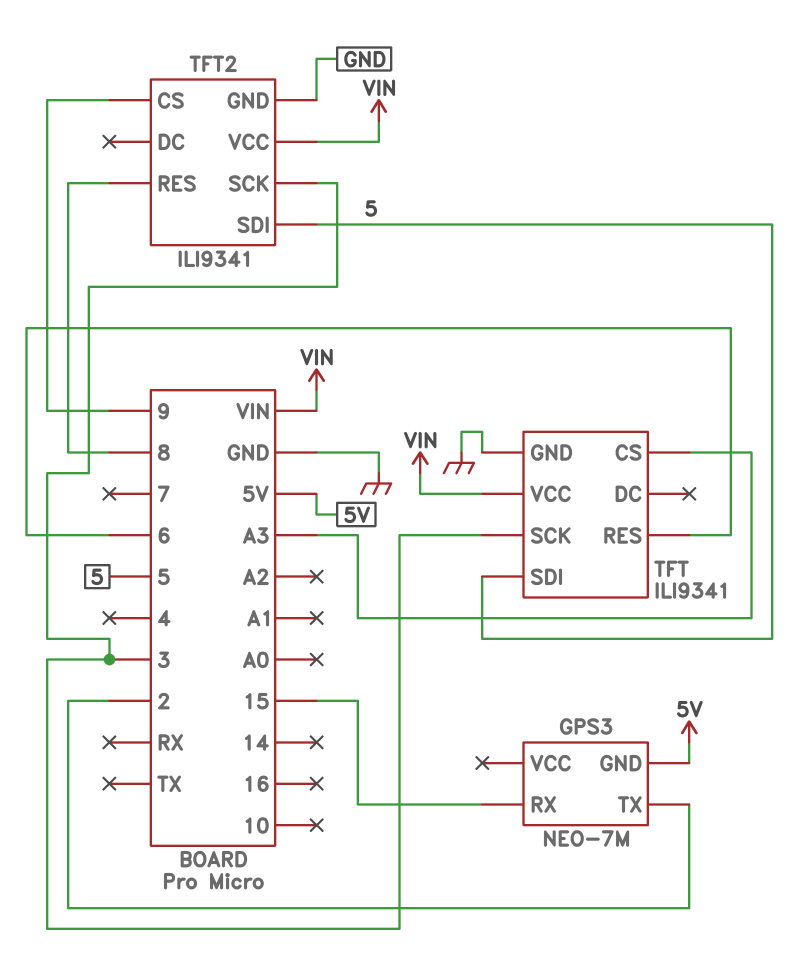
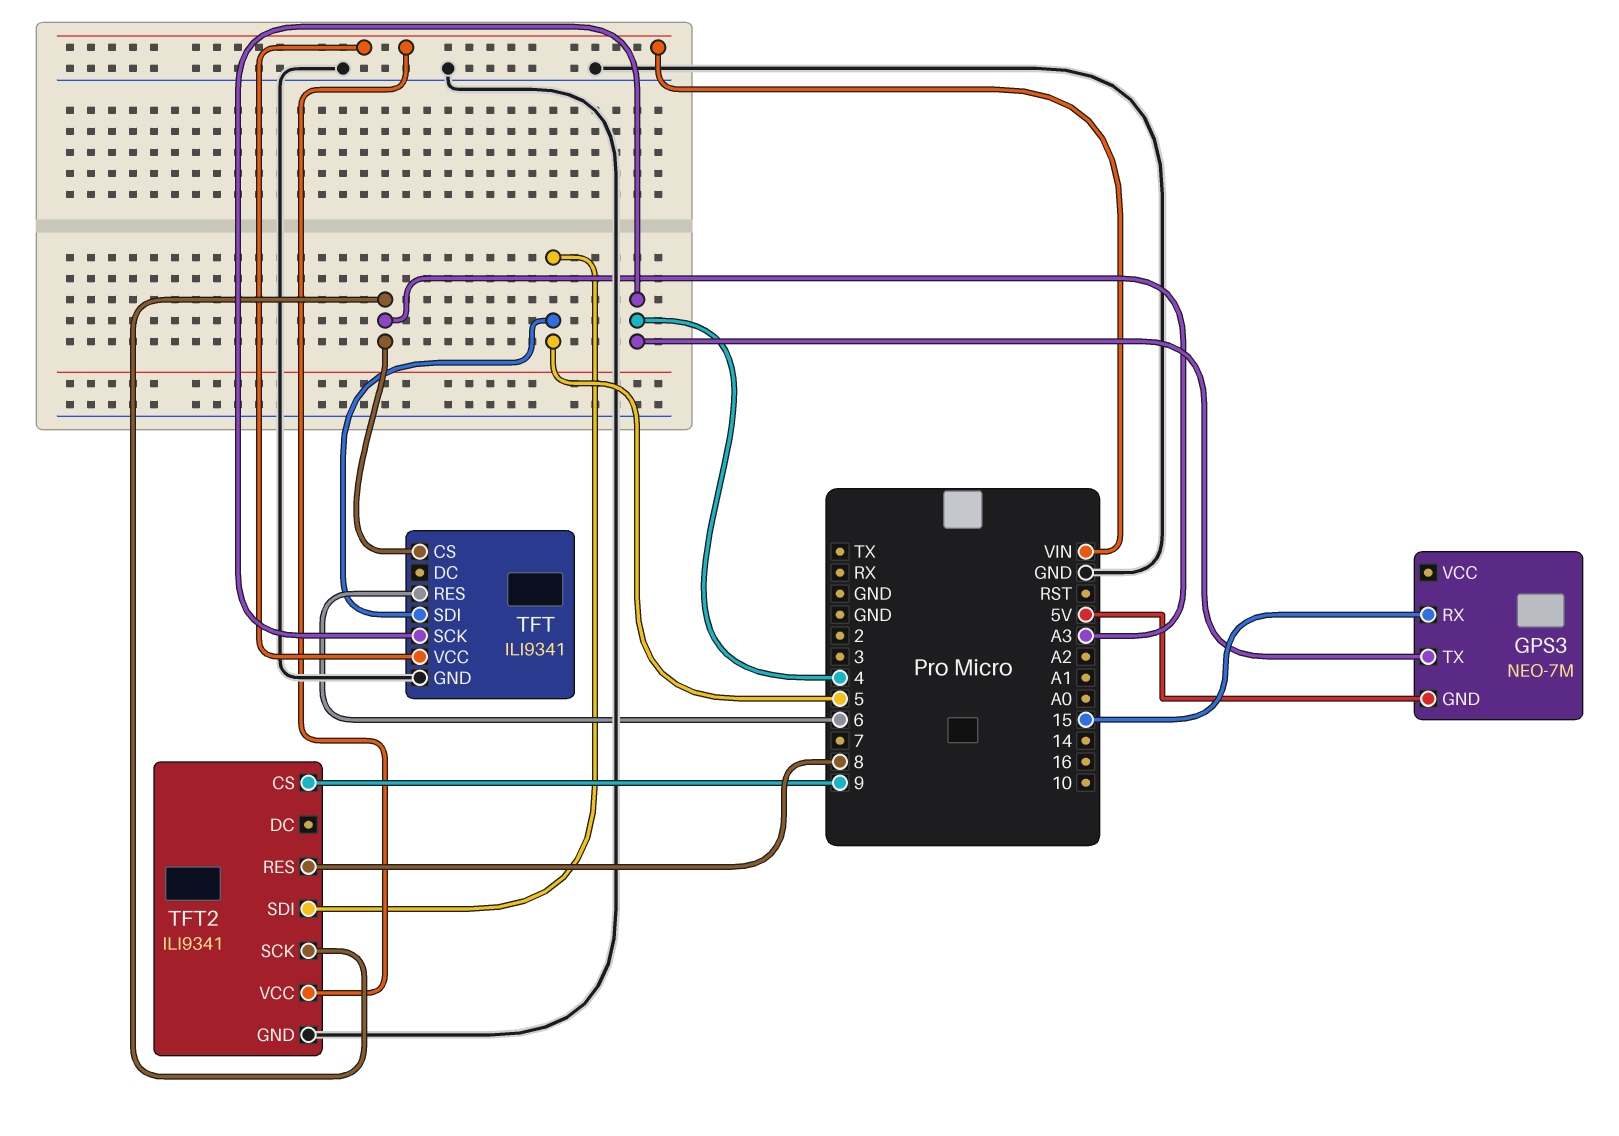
GPS3 pin TX: 2 -> 4
TFT pin SCK: 3 -> 4
TFT2 pin SCK: 3 -> A3

